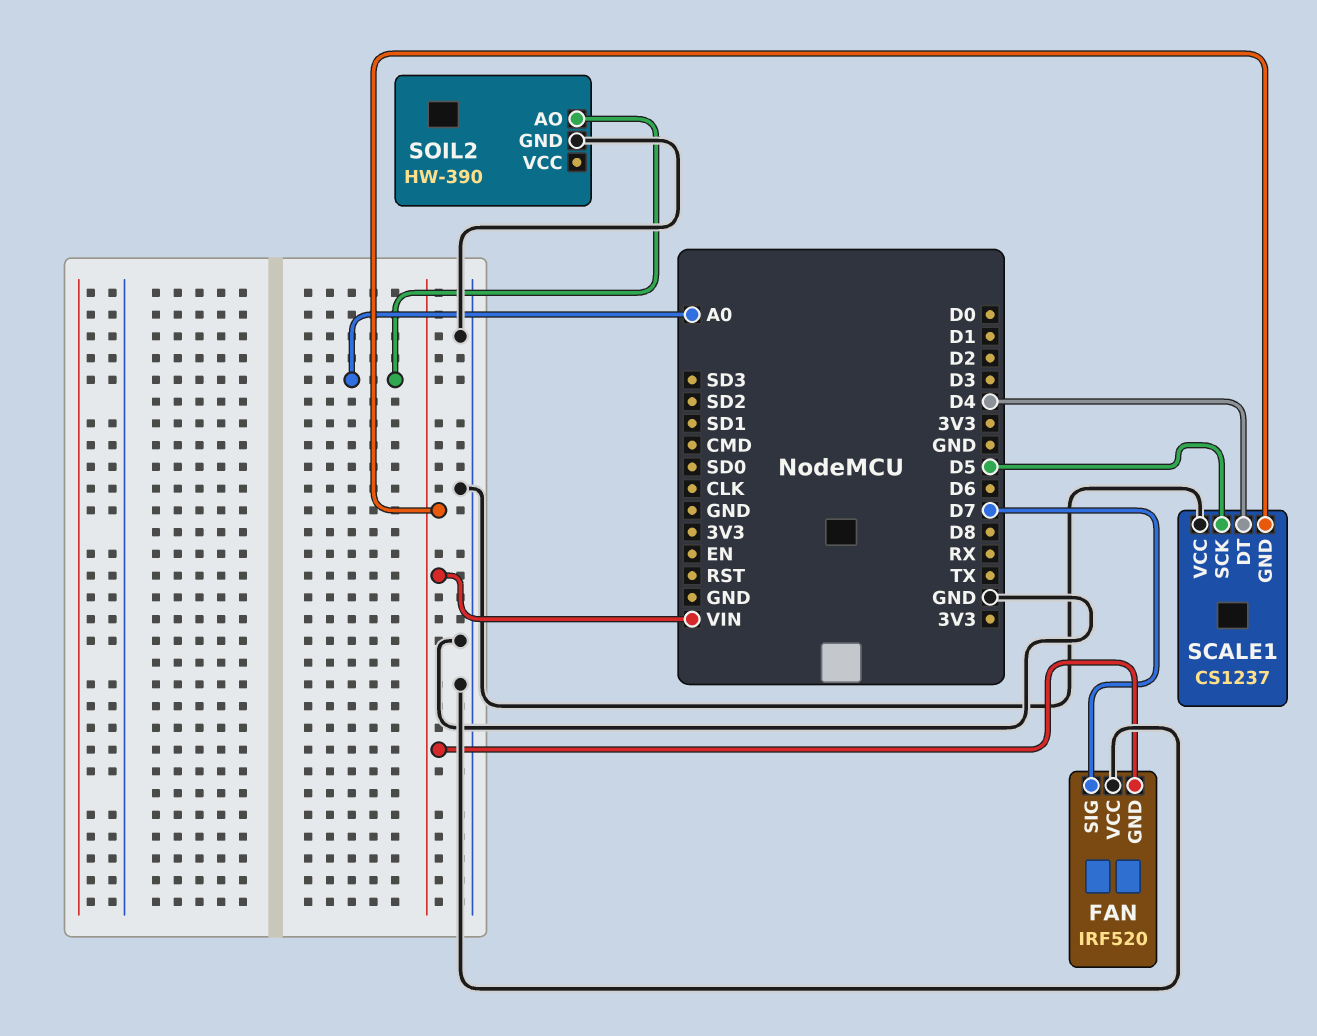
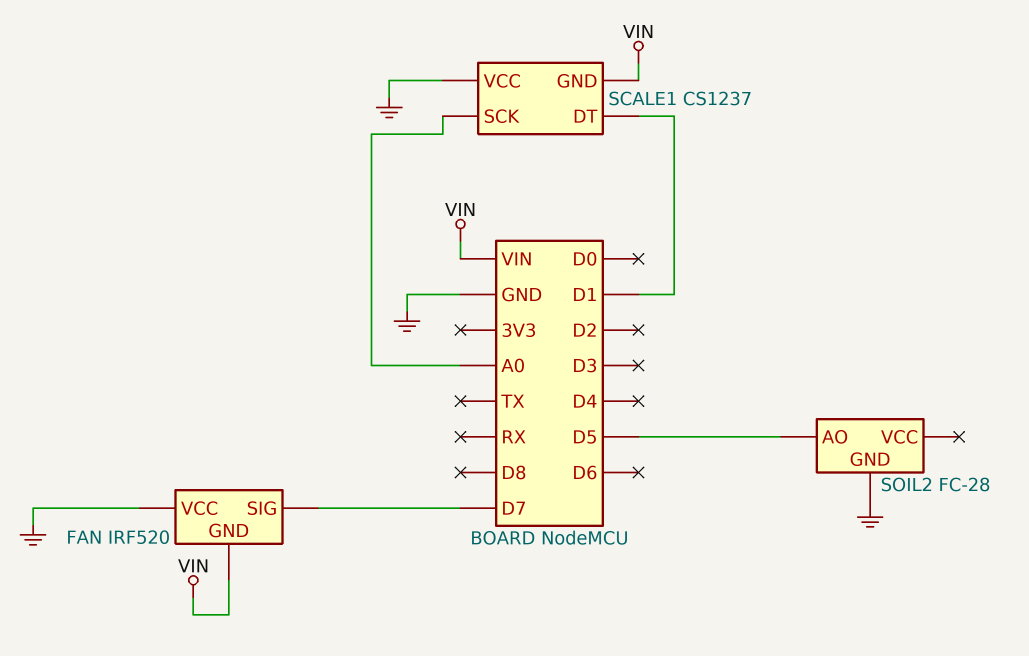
SCALE1 pin DT: D4 -> D1
SCALE1 pin SCK: D5 -> A0
SOIL2: HW-390 -> FC-28
SOIL2 pin AO: A0 -> D5

